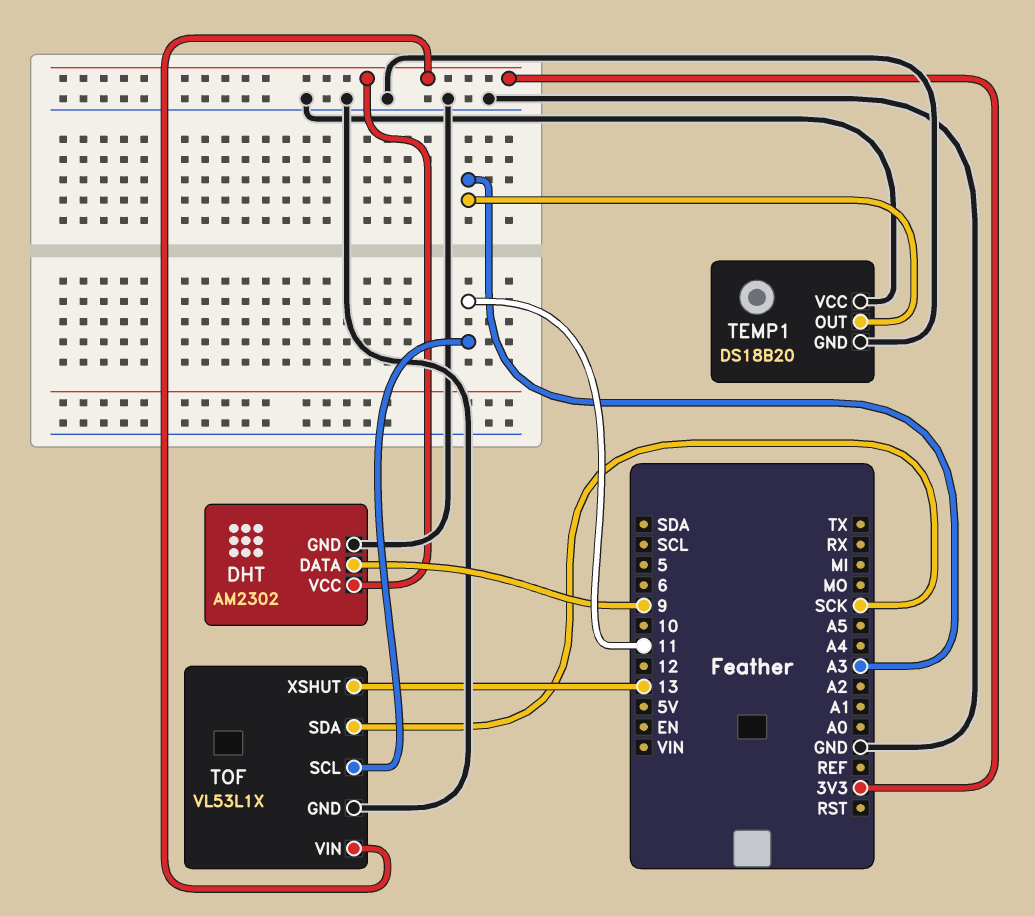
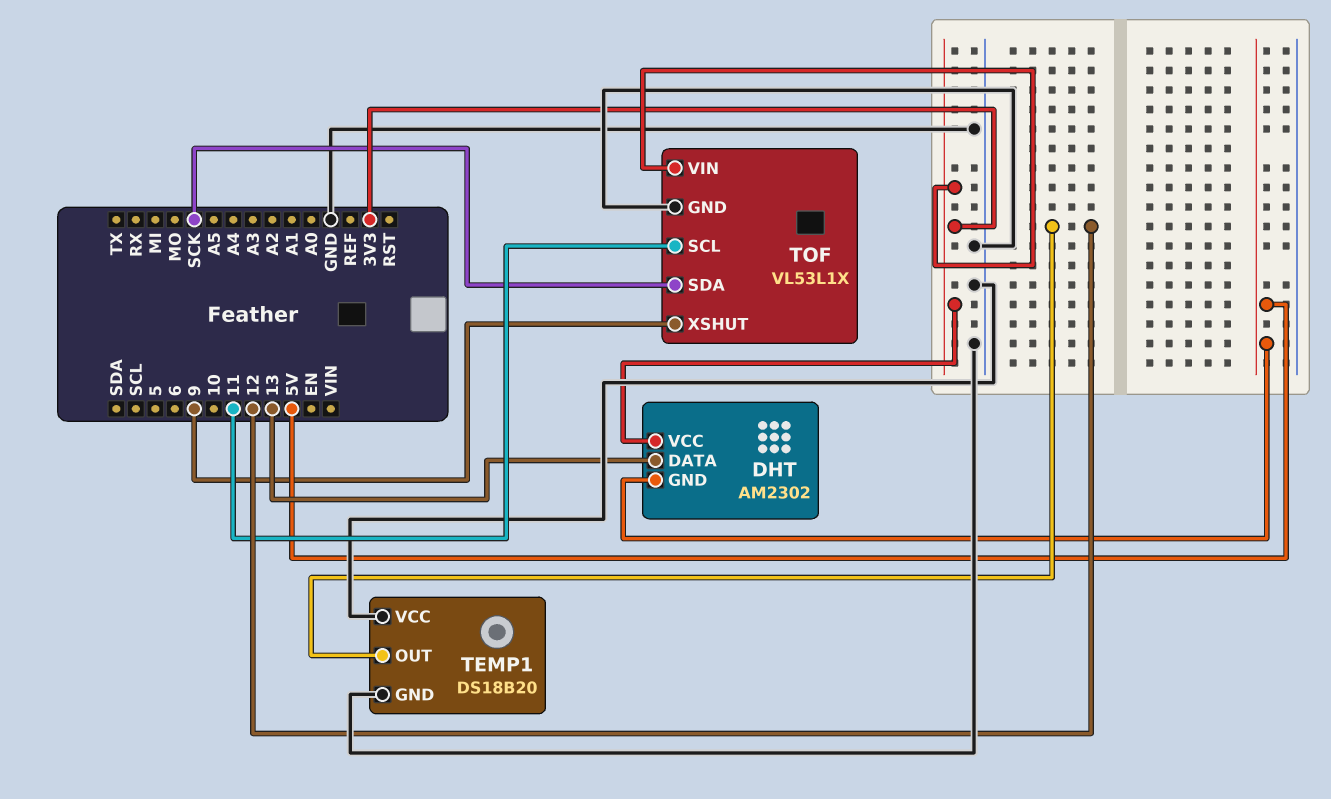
DHT pin DATA: 9 -> 13
DHT pin GND: GND -> 5V
TEMP1 pin OUT: A3 -> 12
TOF pin XSHUT: 13 -> 9

